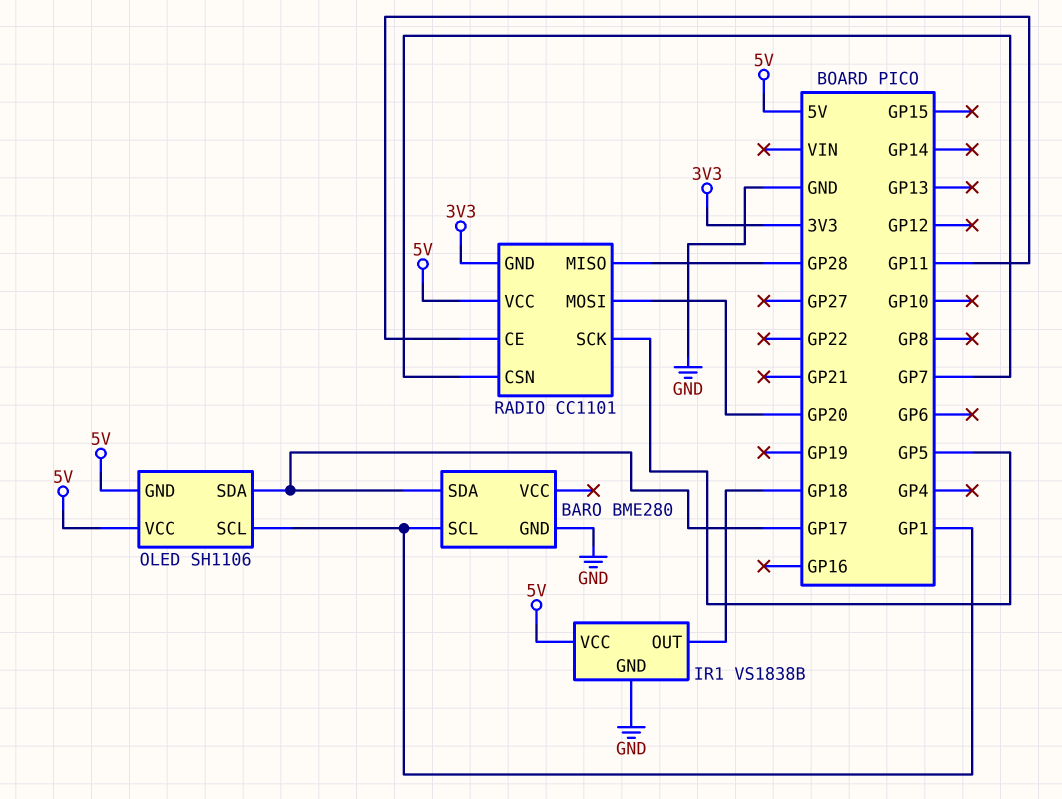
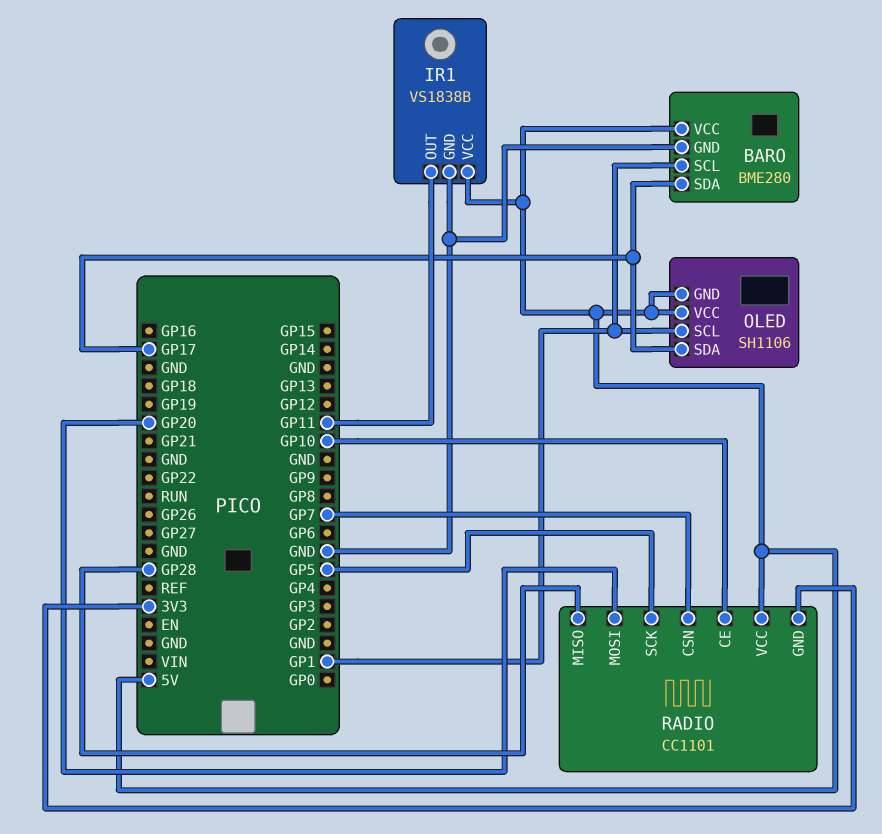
BARO pin VCC: none -> 5V
IR1 pin OUT: GP18 -> GP11
RADIO pin CE: GP11 -> GP10

